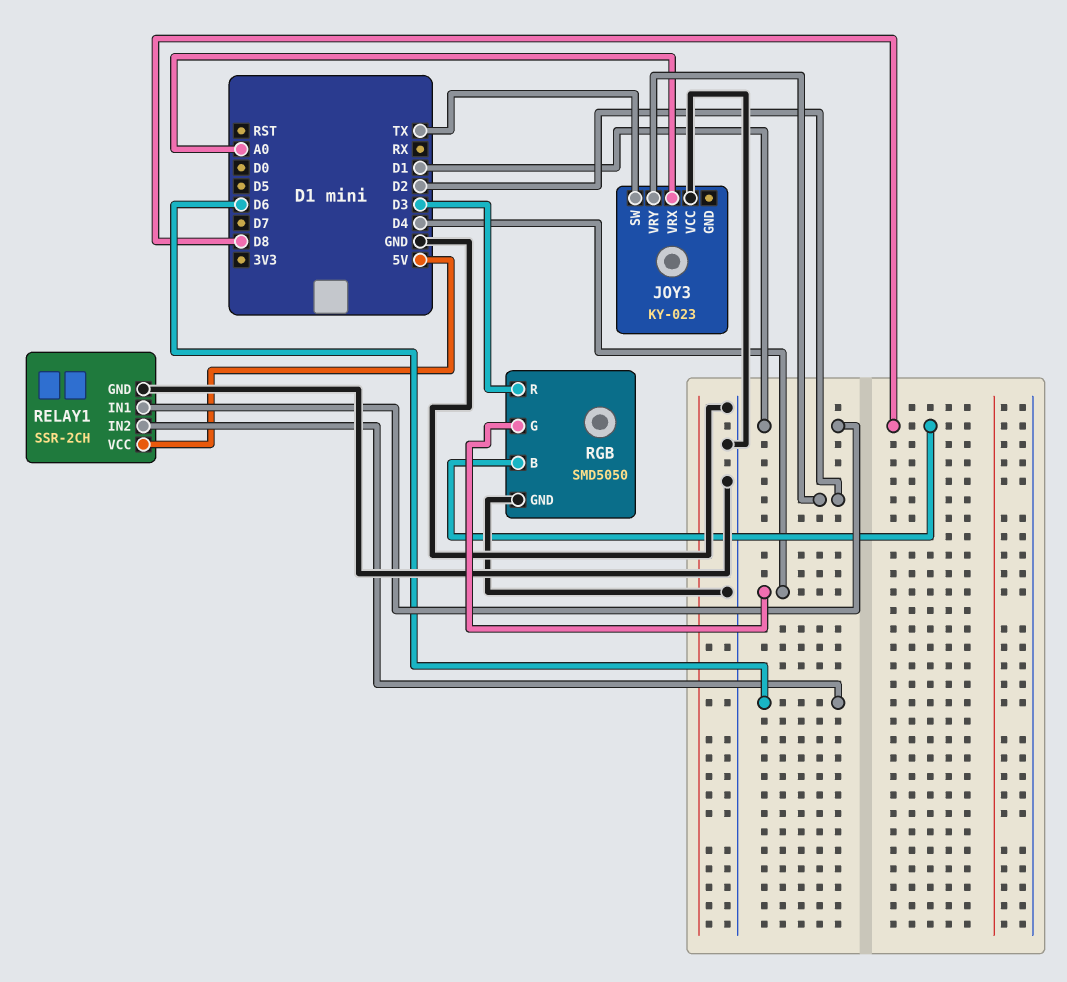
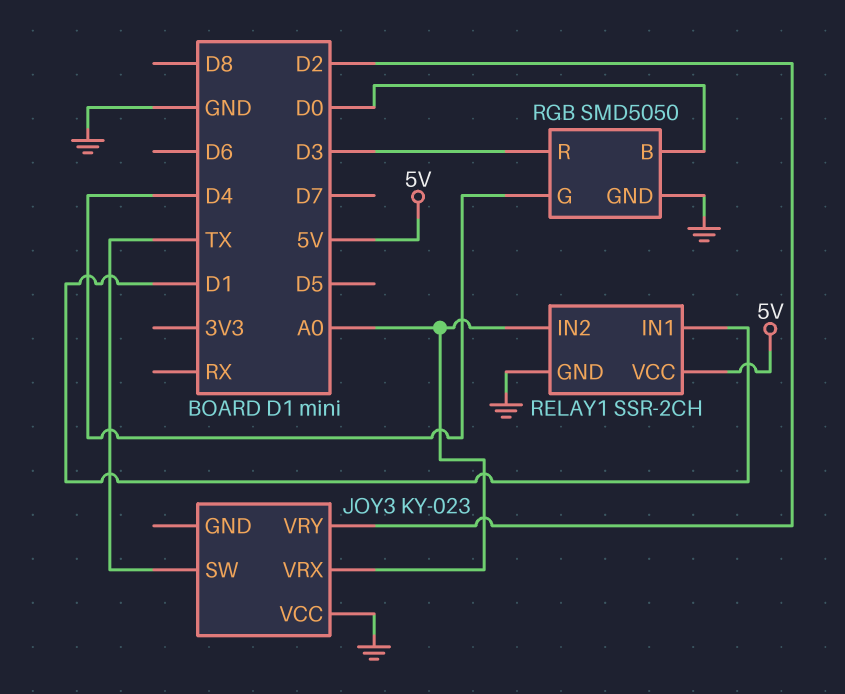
RELAY1 pin IN2: D6 -> A0
RGB pin B: D8 -> D0

